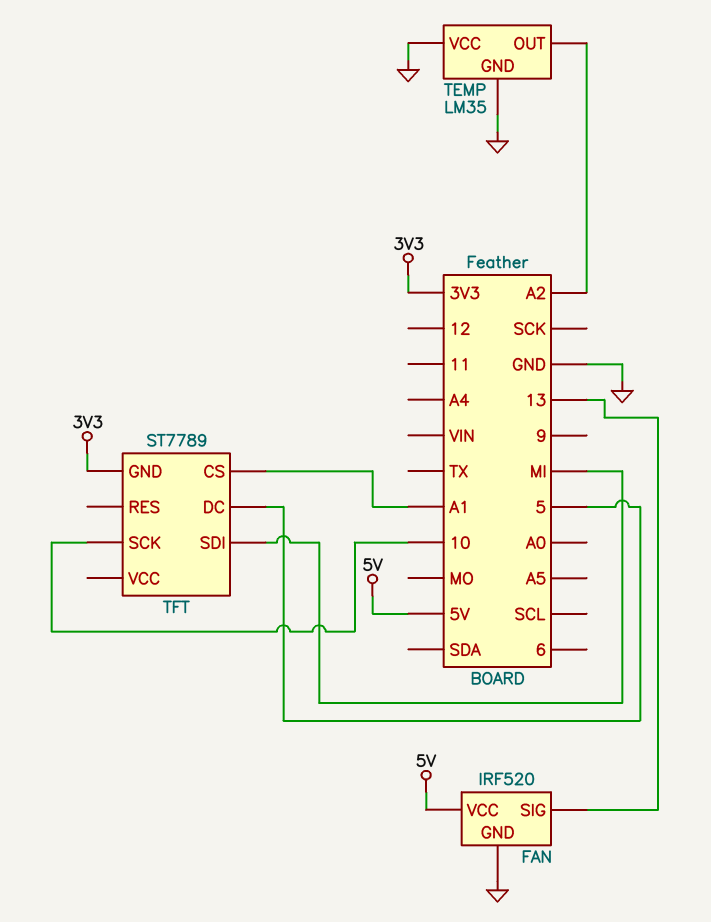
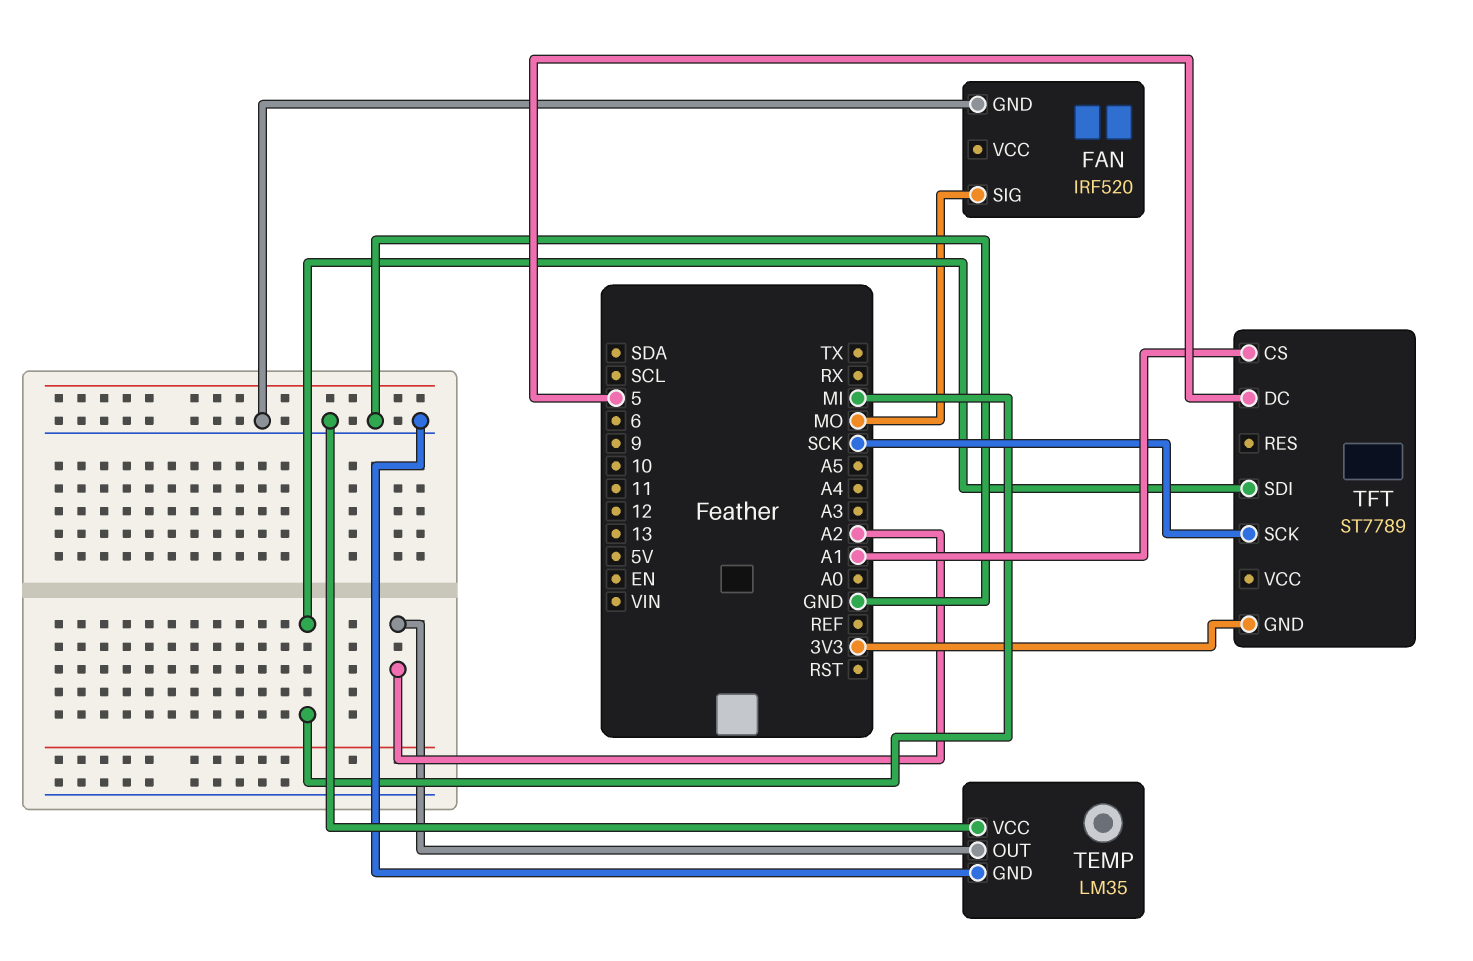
FAN pin SIG: 13 -> MO
FAN pin VCC: 5V -> none
TFT pin SCK: 10 -> SCK

